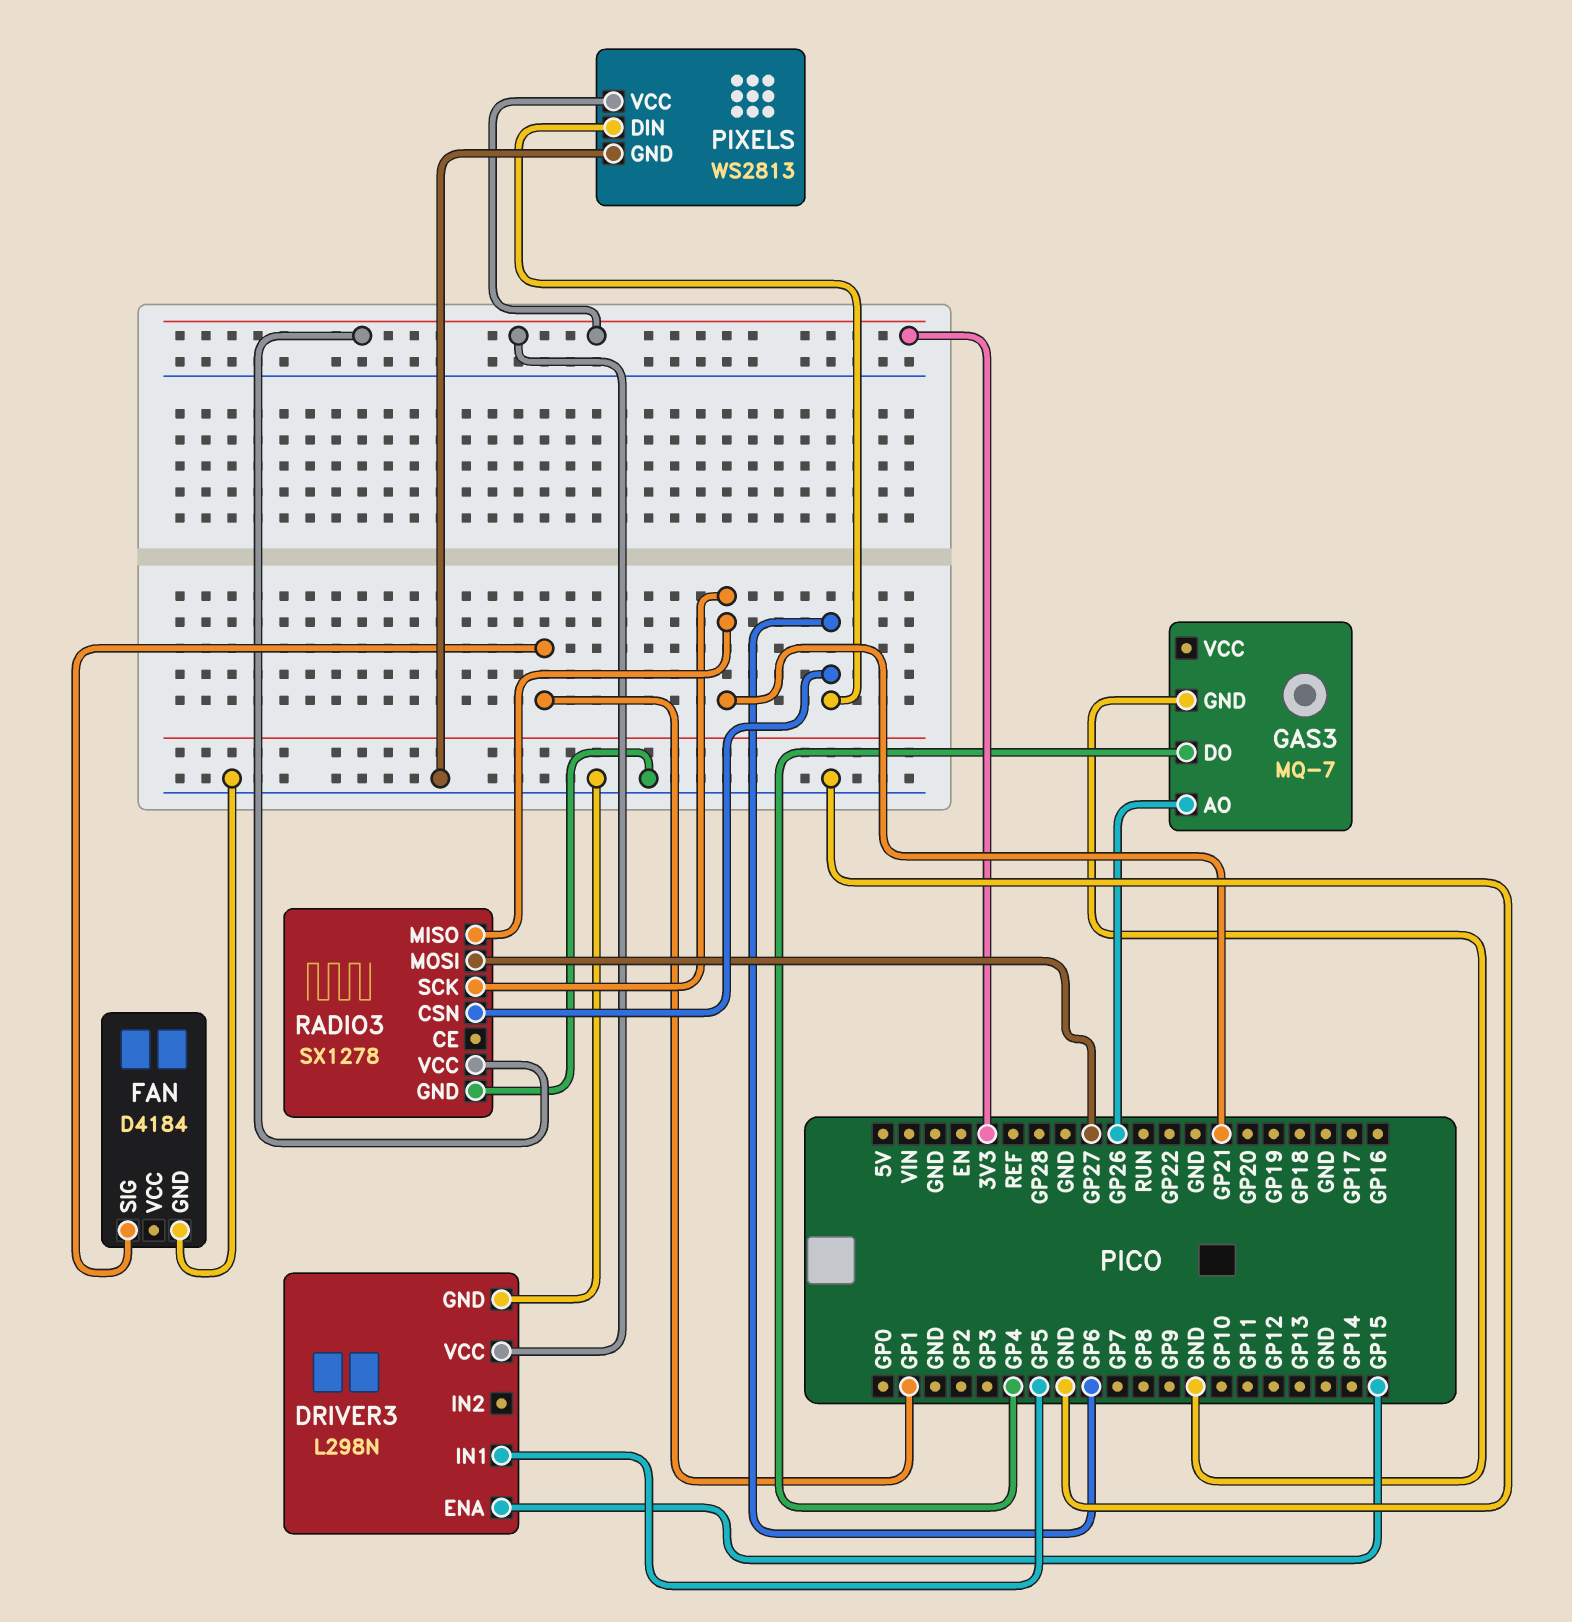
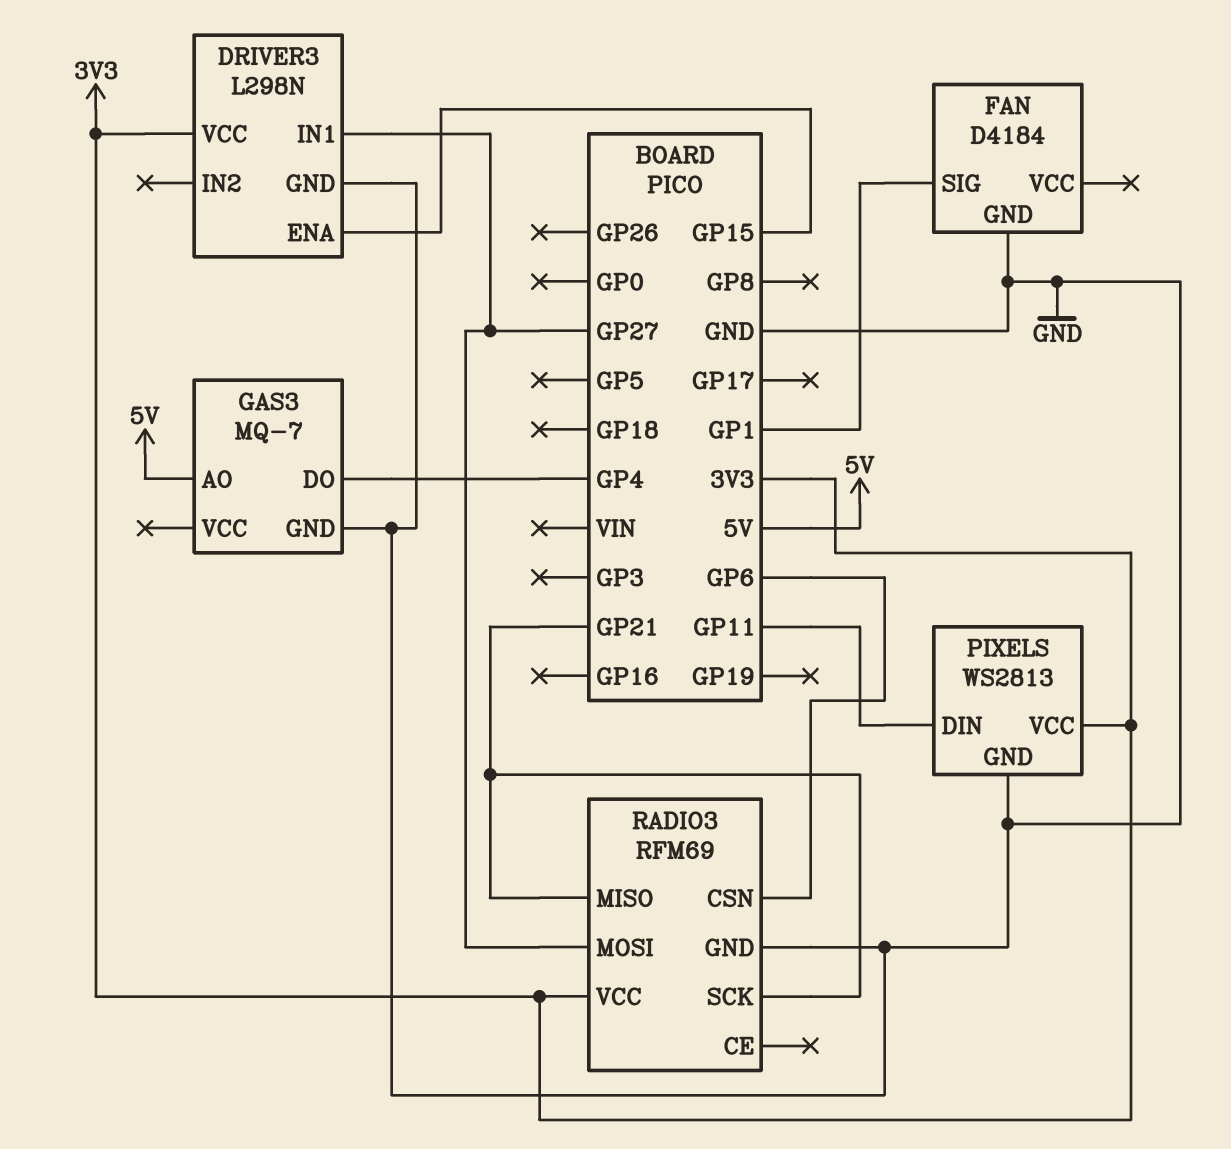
DRIVER3 pin IN1: GP5 -> GP27
GAS3 pin AO: GP26 -> 5V
PIXELS pin DIN: GP6 -> GP11
RADIO3: SX1278 -> RFM69

